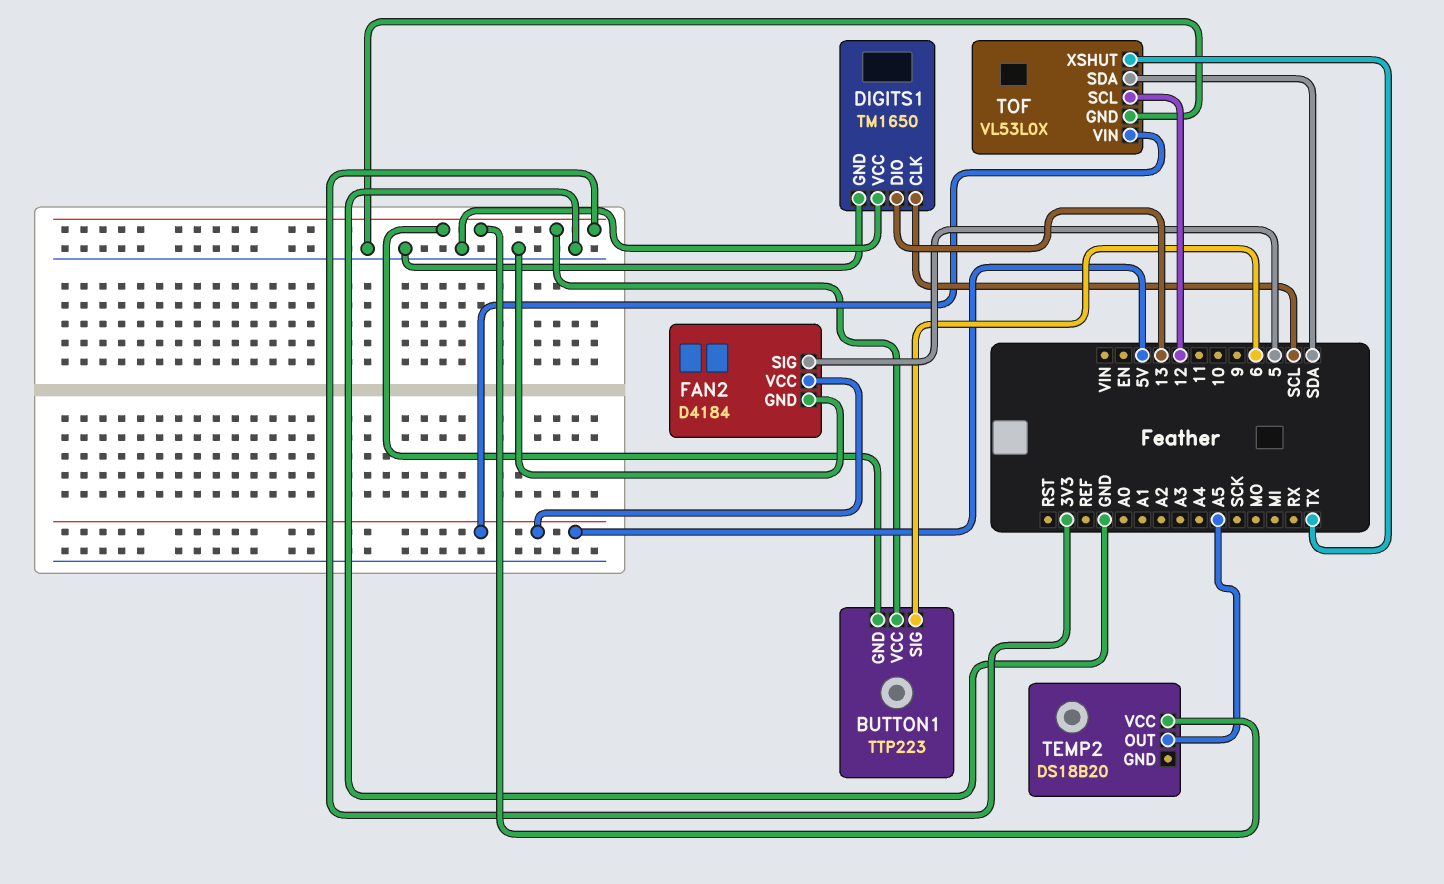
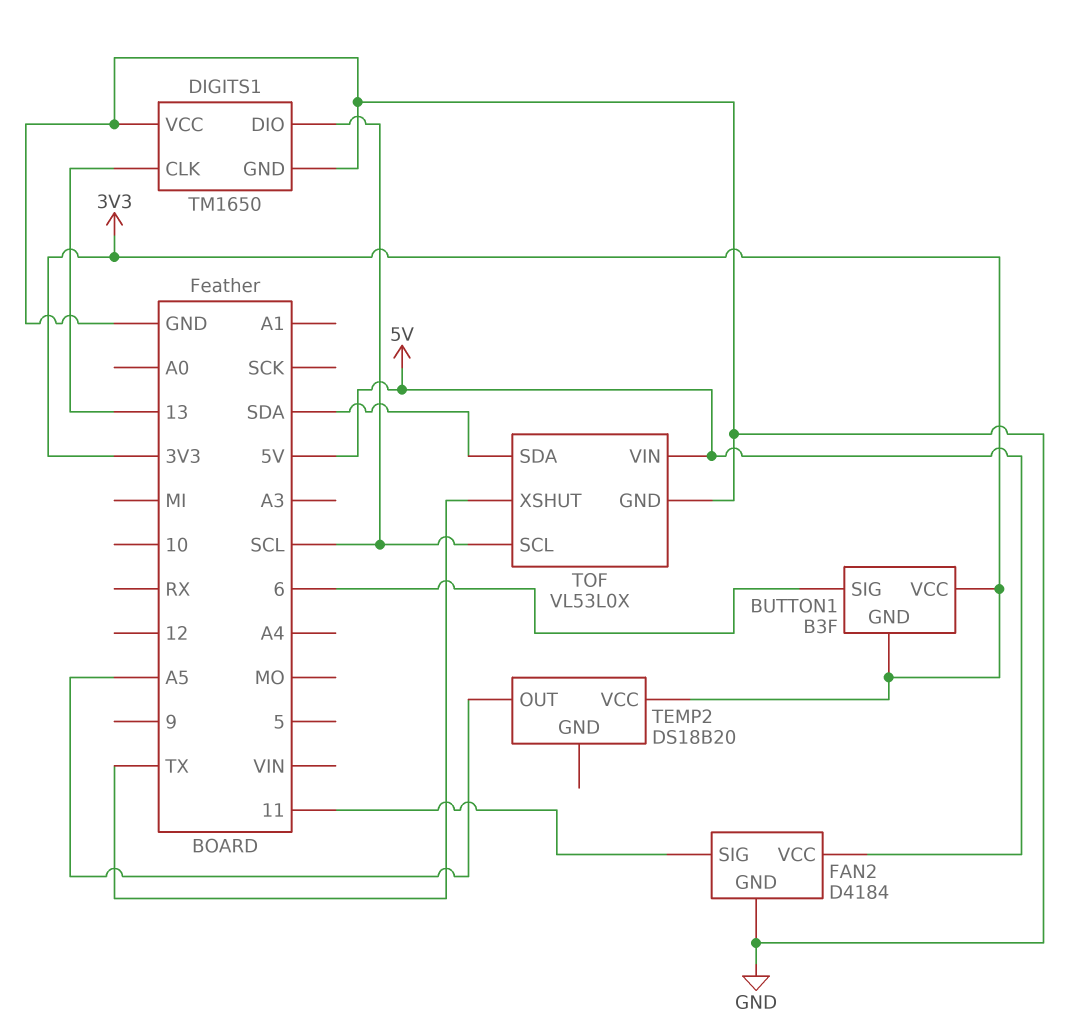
BUTTON1: TTP223 -> B3F
DIGITS1 pin CLK: SCL -> 13
DIGITS1 pin DIO: 13 -> SCL
FAN2 pin SIG: 5 -> 11
TOF pin SCL: 12 -> SCL

